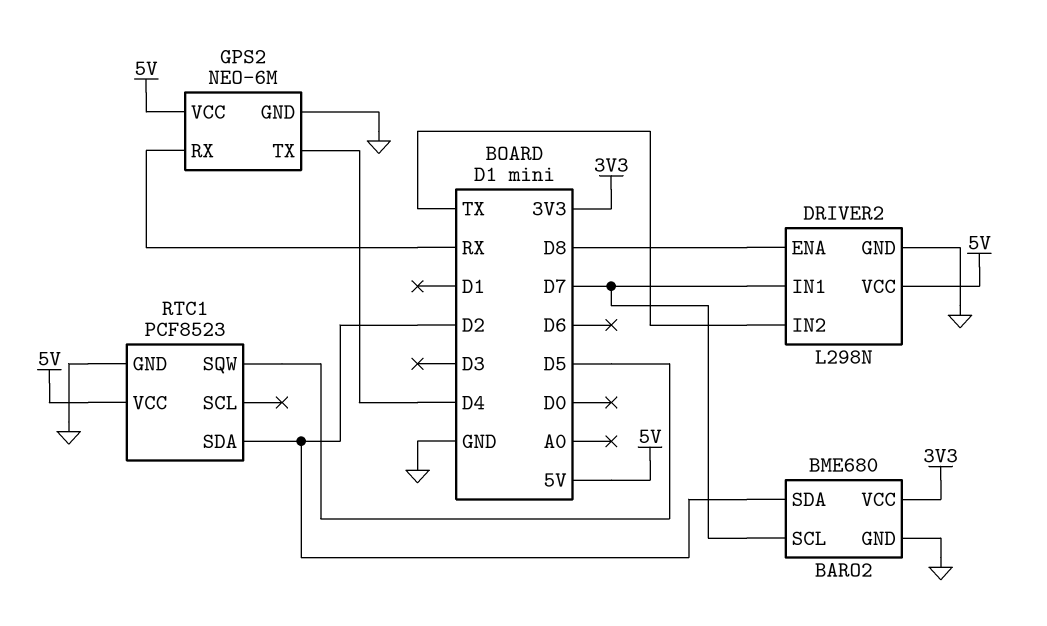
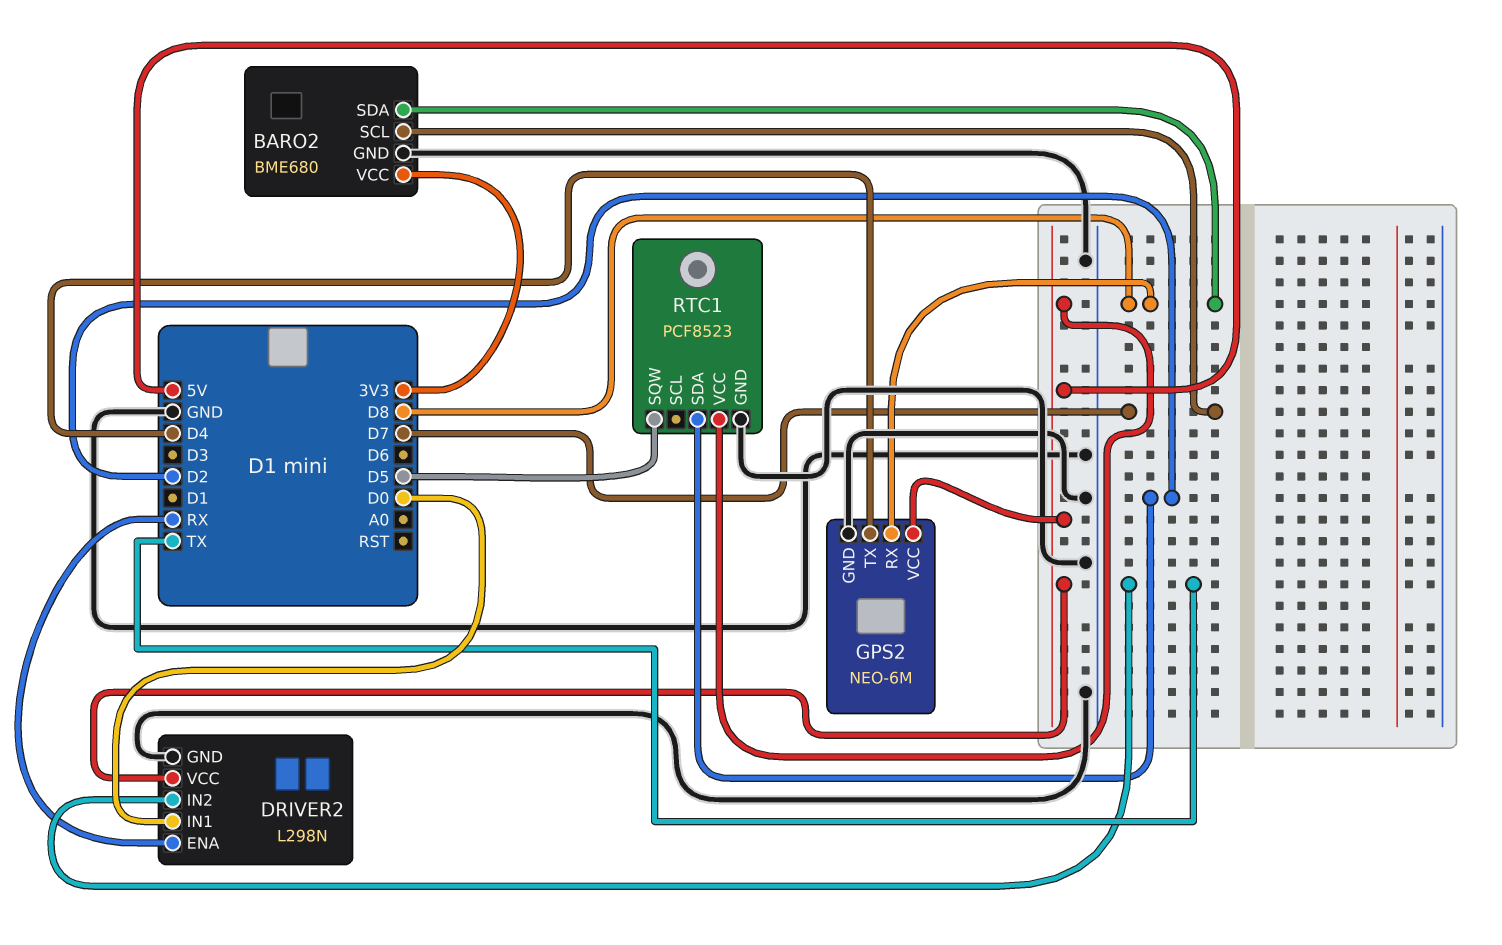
BARO2 pin SDA: D2 -> D8
DRIVER2 pin ENA: D8 -> RX
DRIVER2 pin IN1: D7 -> D0
GPS2 pin RX: RX -> D8

